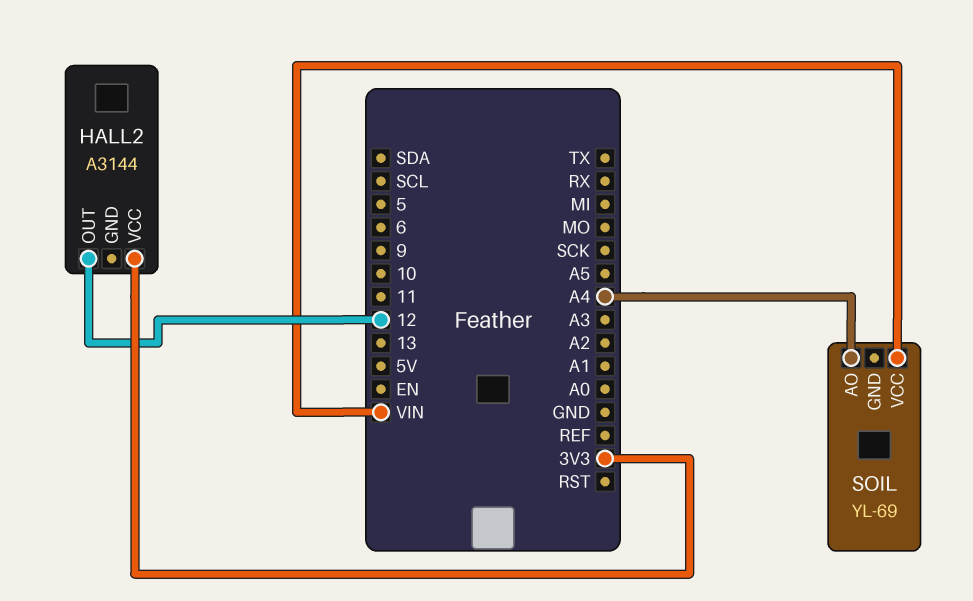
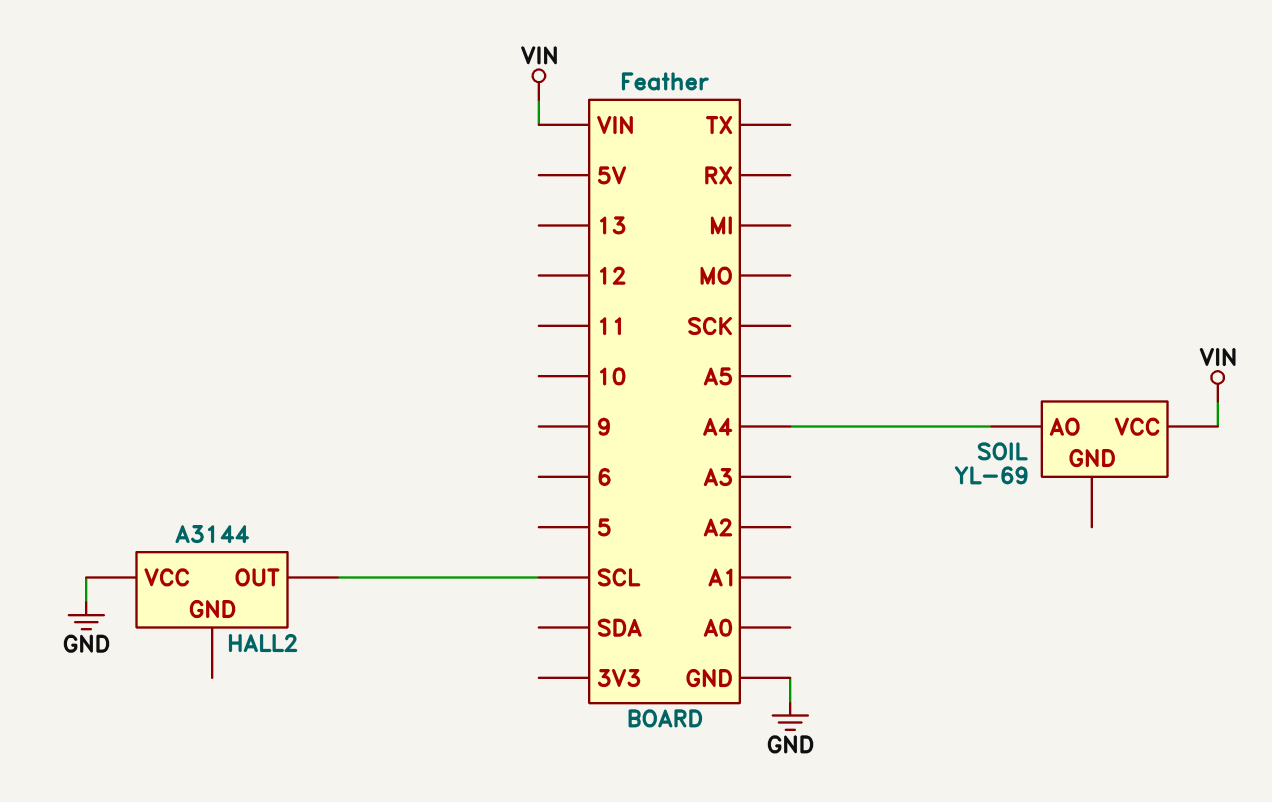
HALL2 pin OUT: 12 -> SCL
HALL2 pin VCC: 3V3 -> GND

